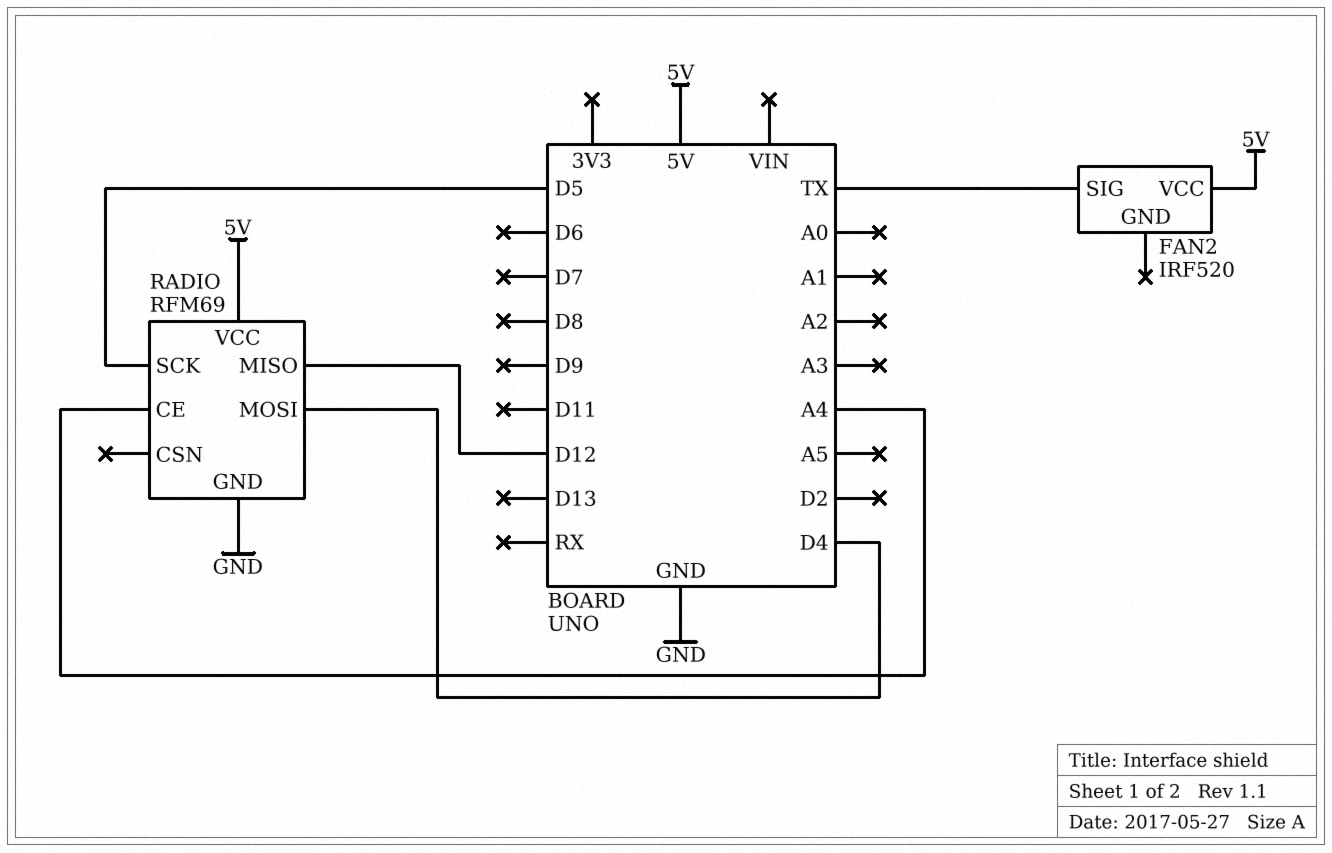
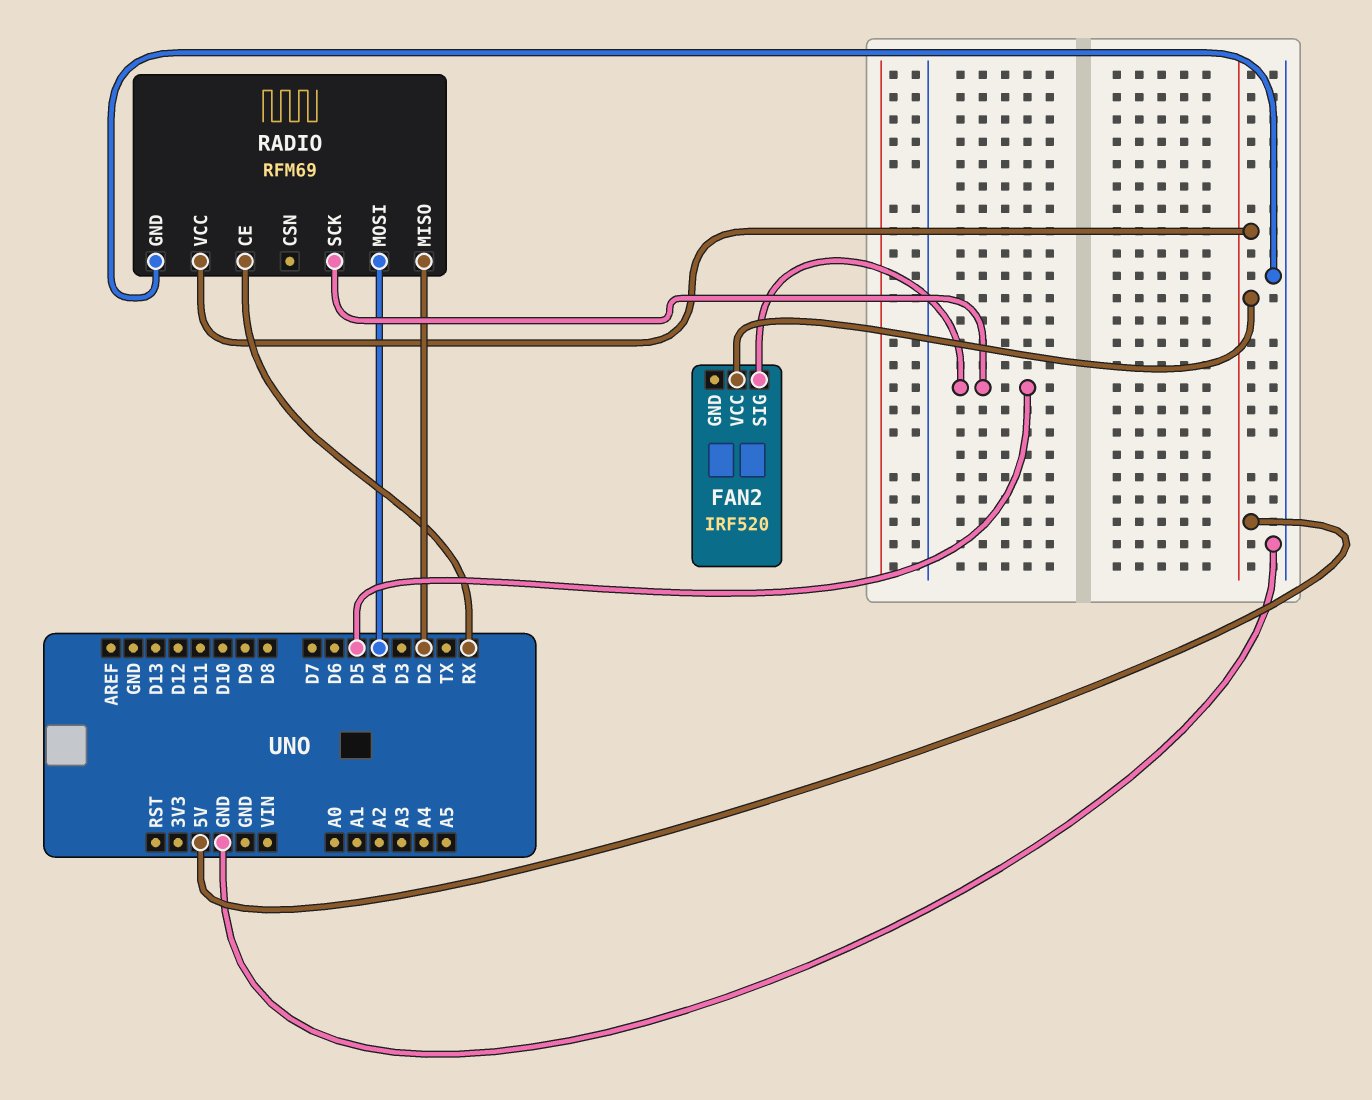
FAN2 pin SIG: TX -> D5
RADIO pin CE: A4 -> RX
RADIO pin MISO: D12 -> D2

